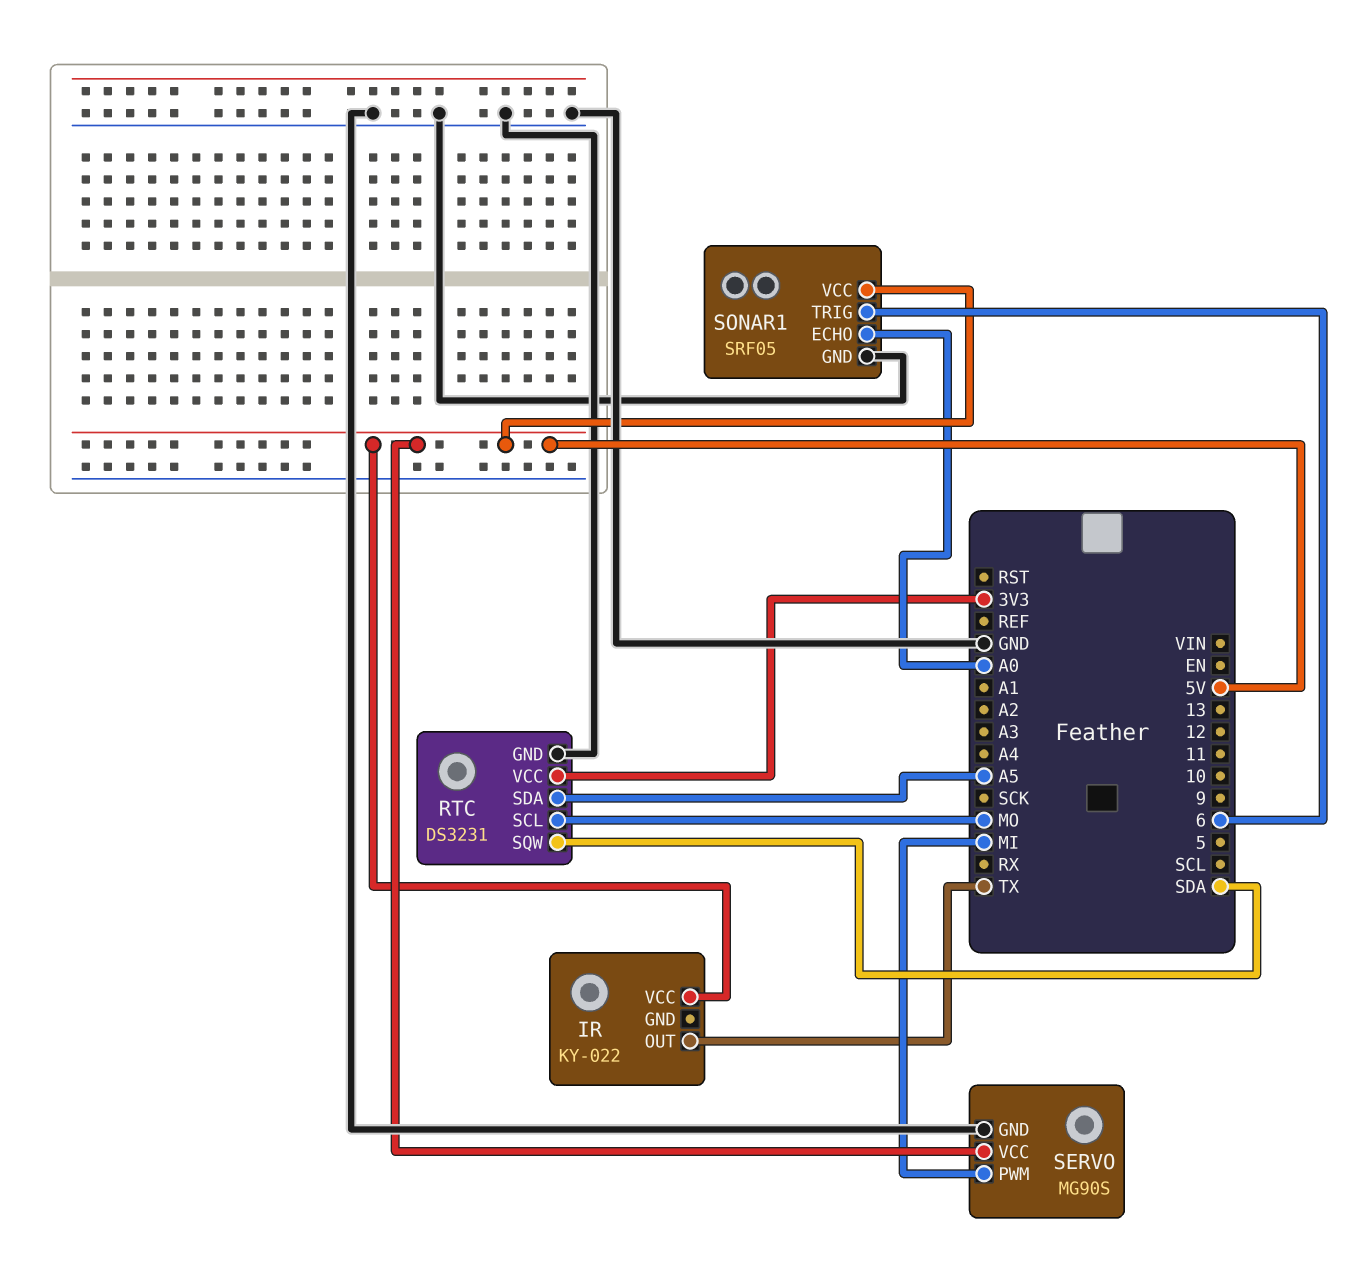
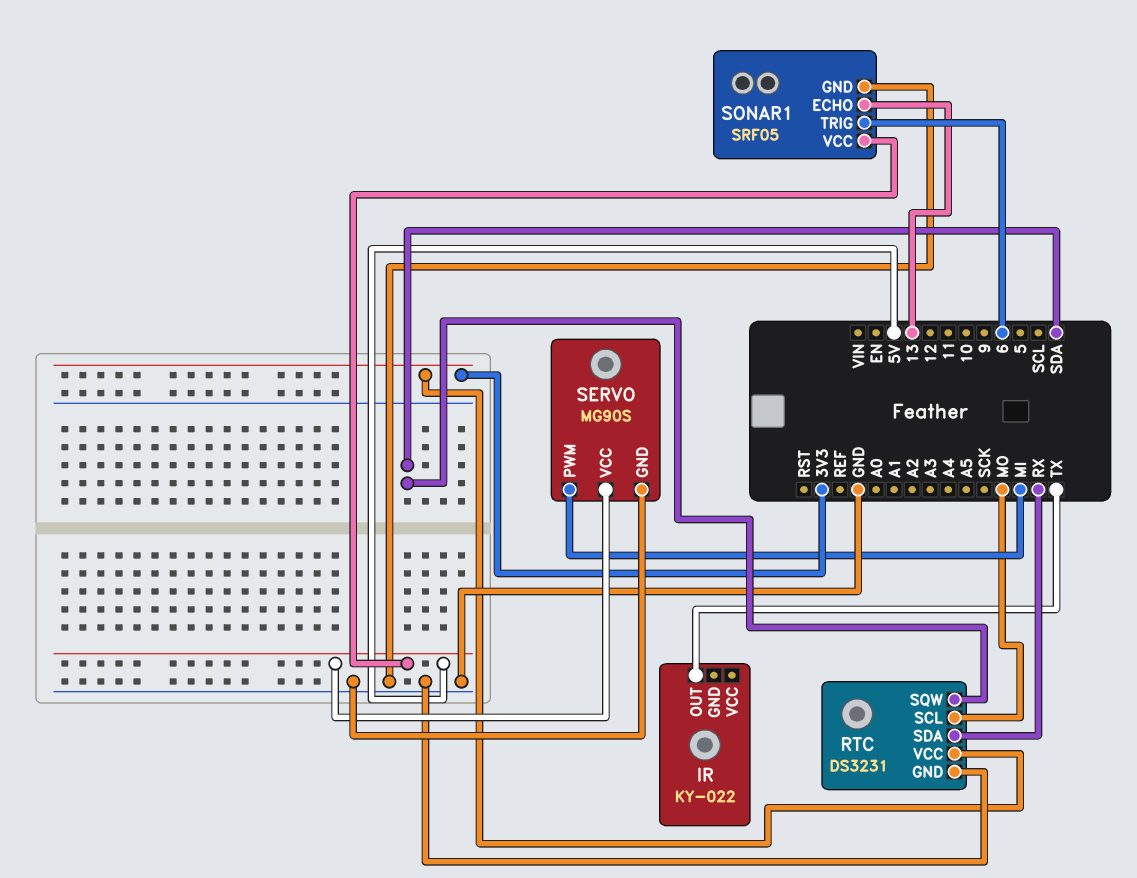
IR pin VCC: 5V -> none
RTC pin SDA: A5 -> RX
SONAR1 pin ECHO: A0 -> 13

